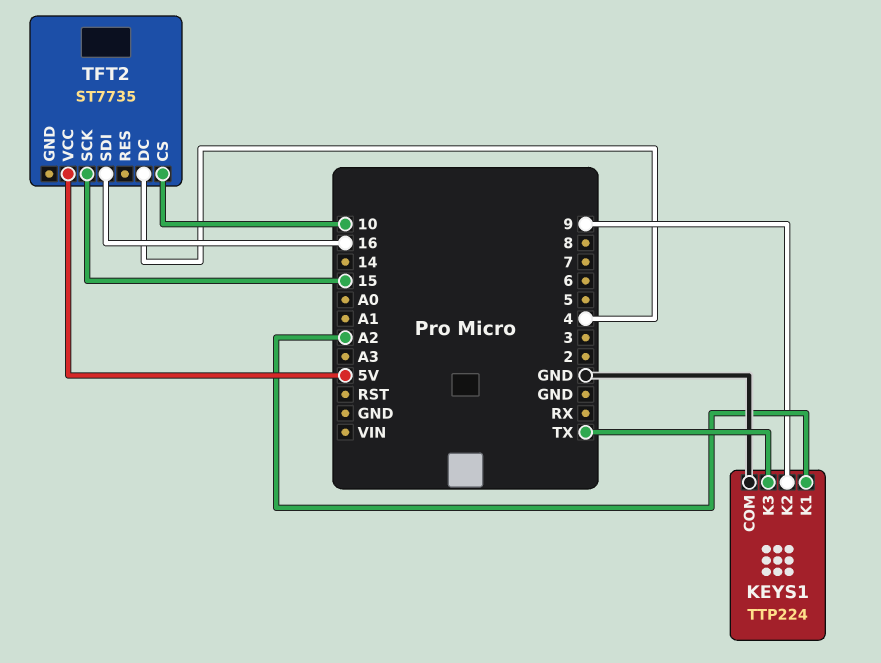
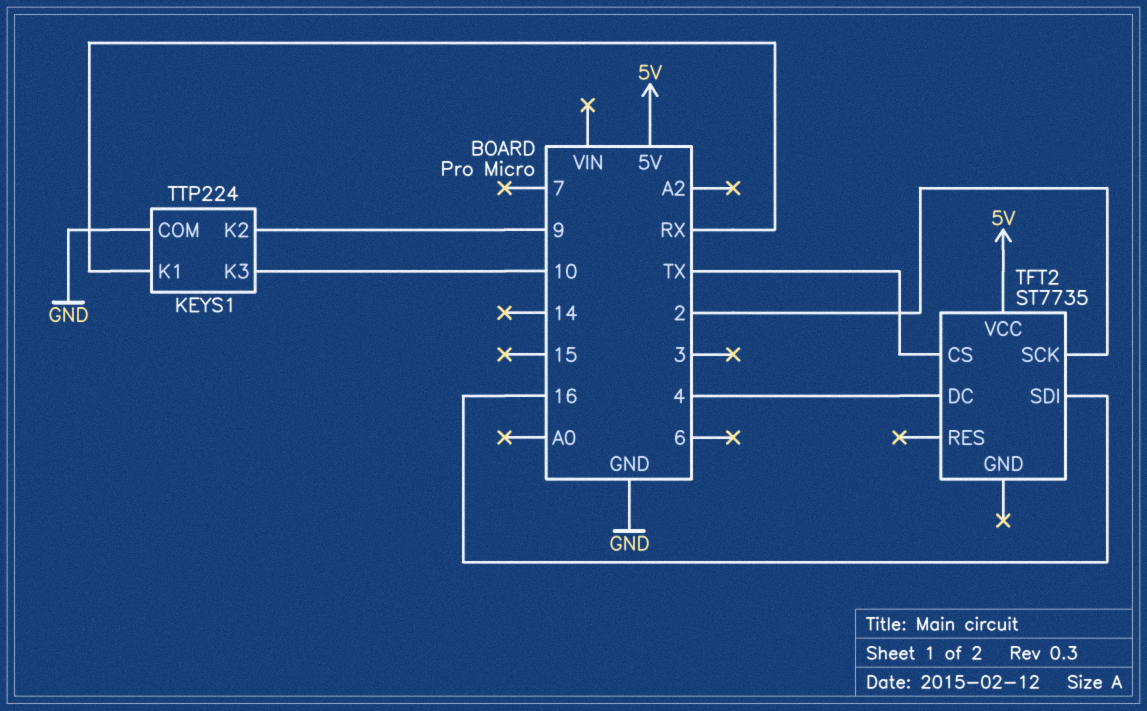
KEYS1 pin K1: A2 -> RX
KEYS1 pin K3: TX -> 10
TFT2 pin CS: 10 -> TX
TFT2 pin SCK: 15 -> 2

